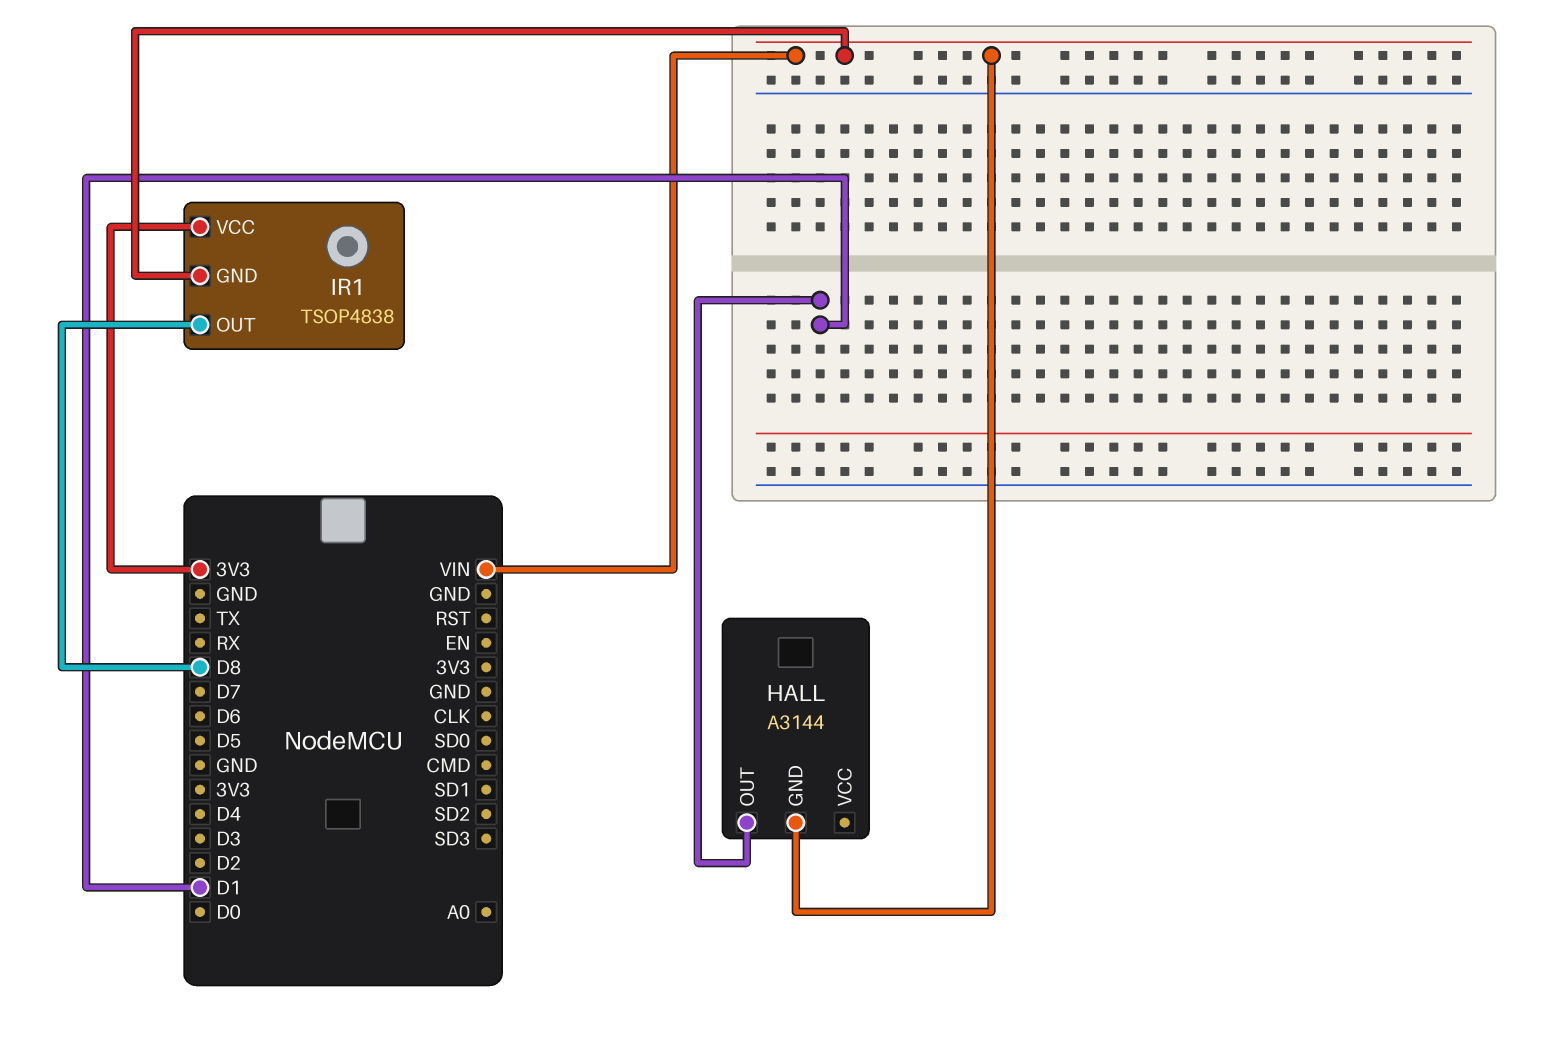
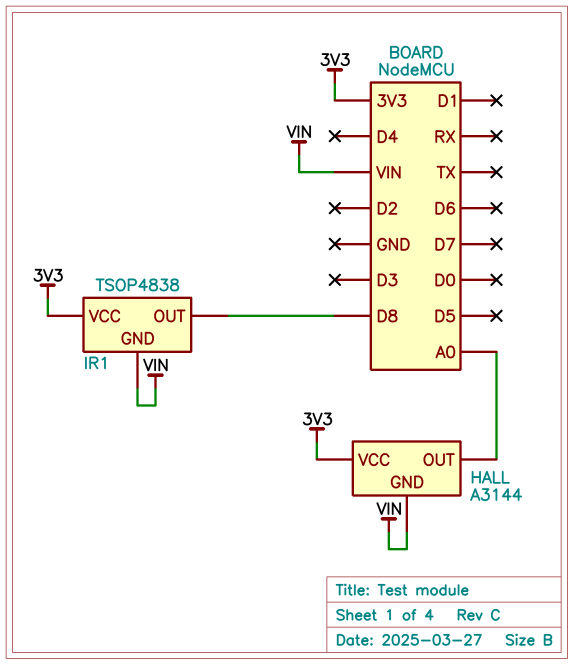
HALL pin OUT: D1 -> A0
HALL pin VCC: none -> 3V3

